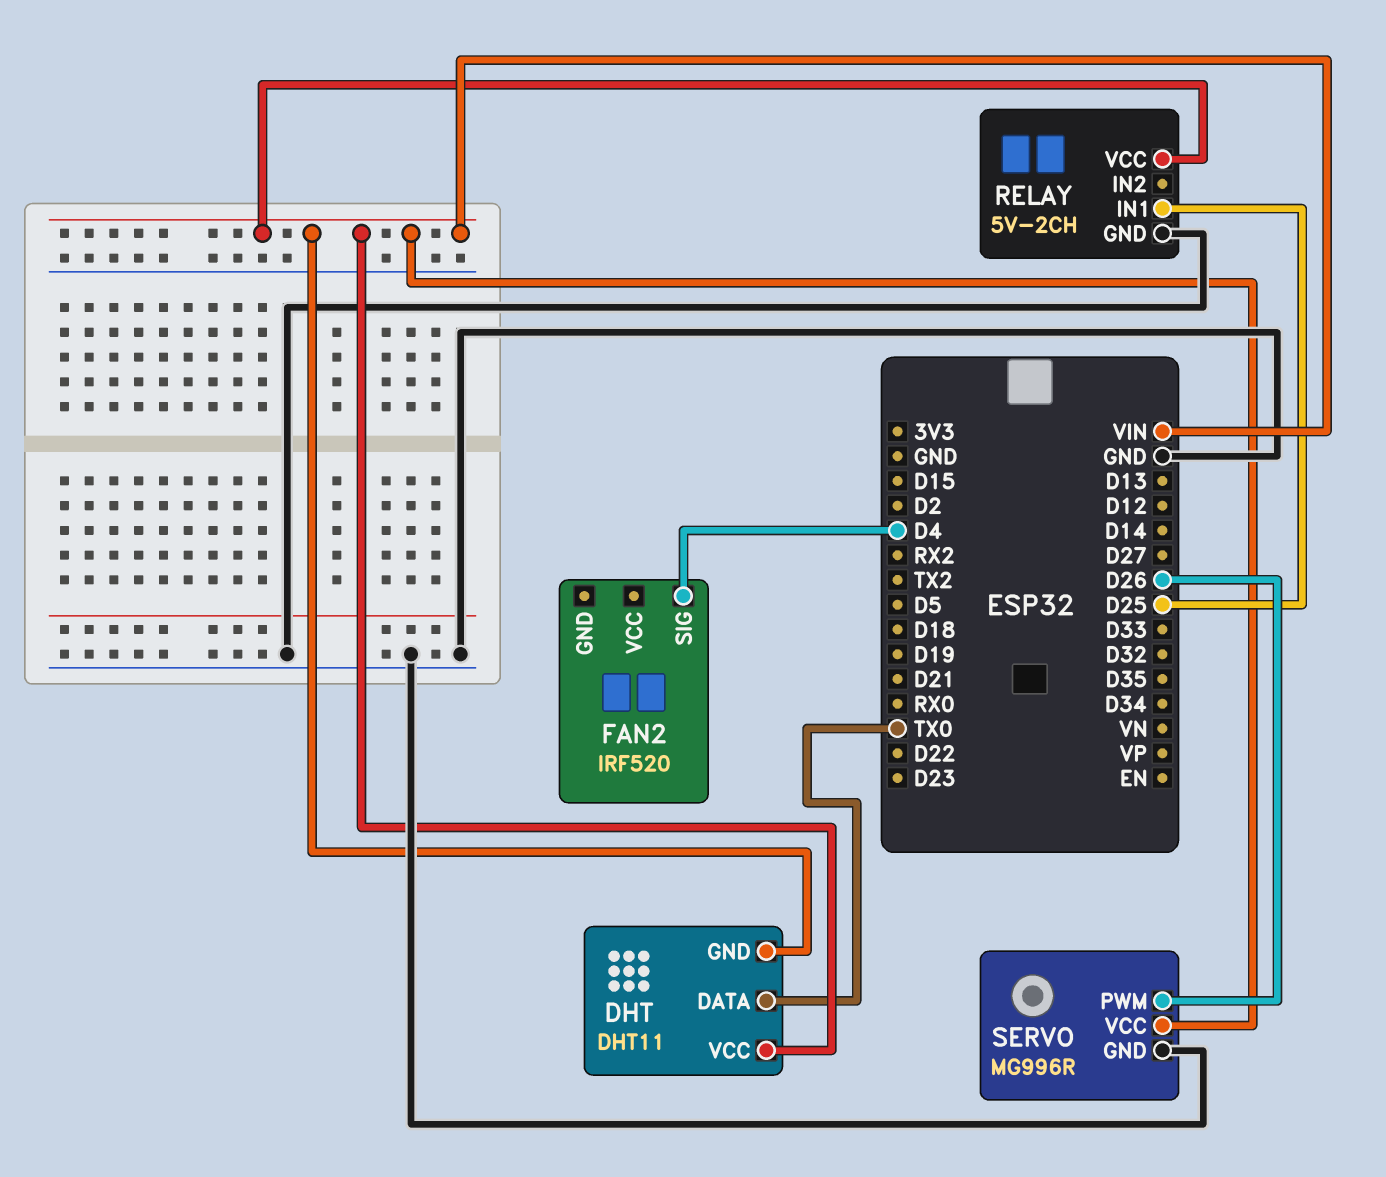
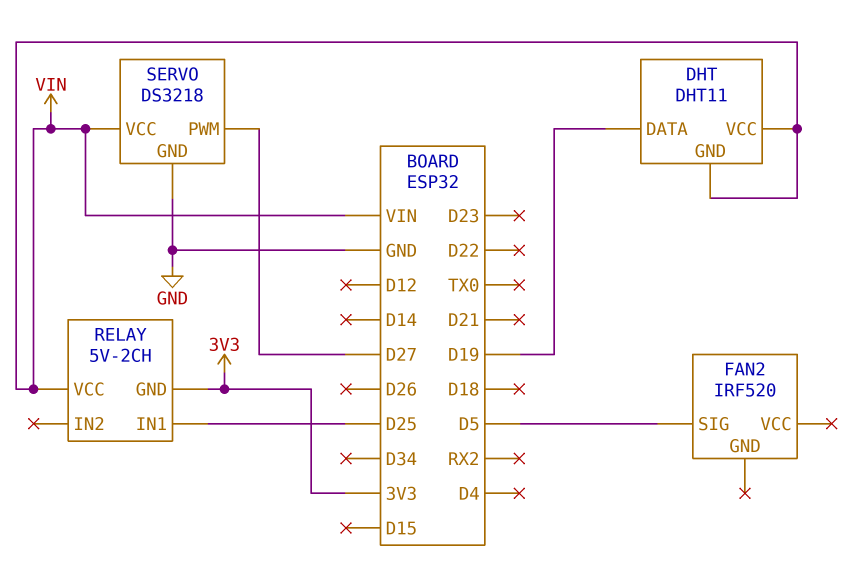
DHT pin DATA: TX0 -> D19
FAN2 pin SIG: D4 -> D5
RELAY pin GND: GND -> 3V3
SERVO: MG996R -> DS3218
SERVO pin PWM: D26 -> D27

